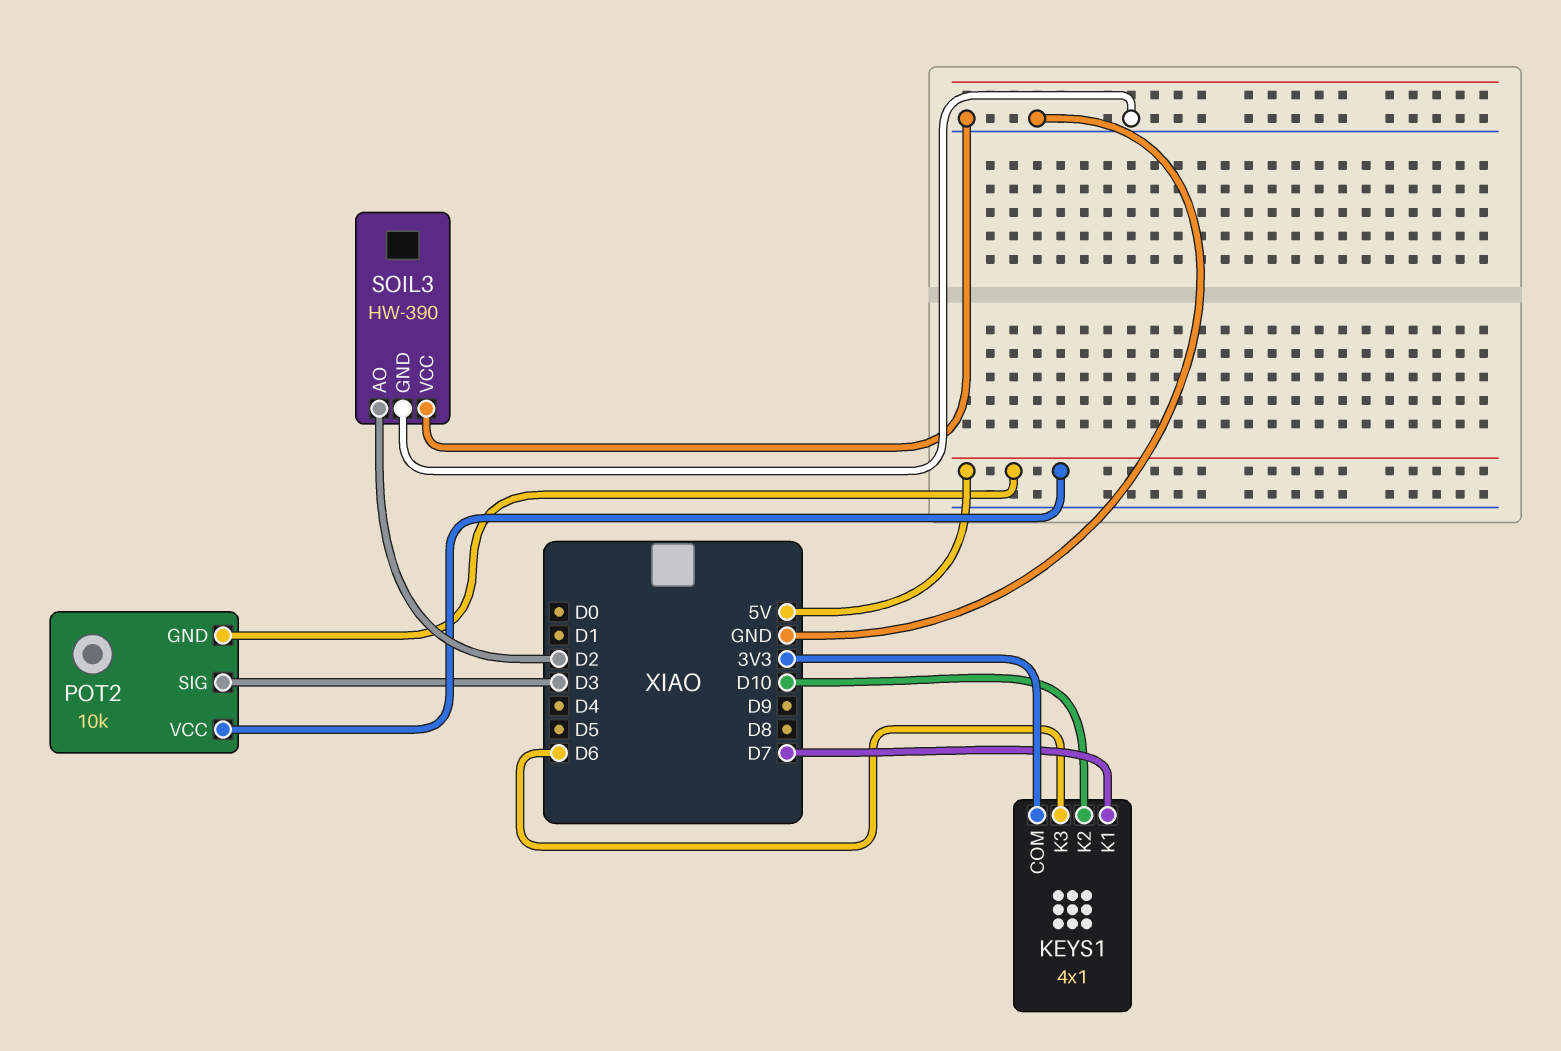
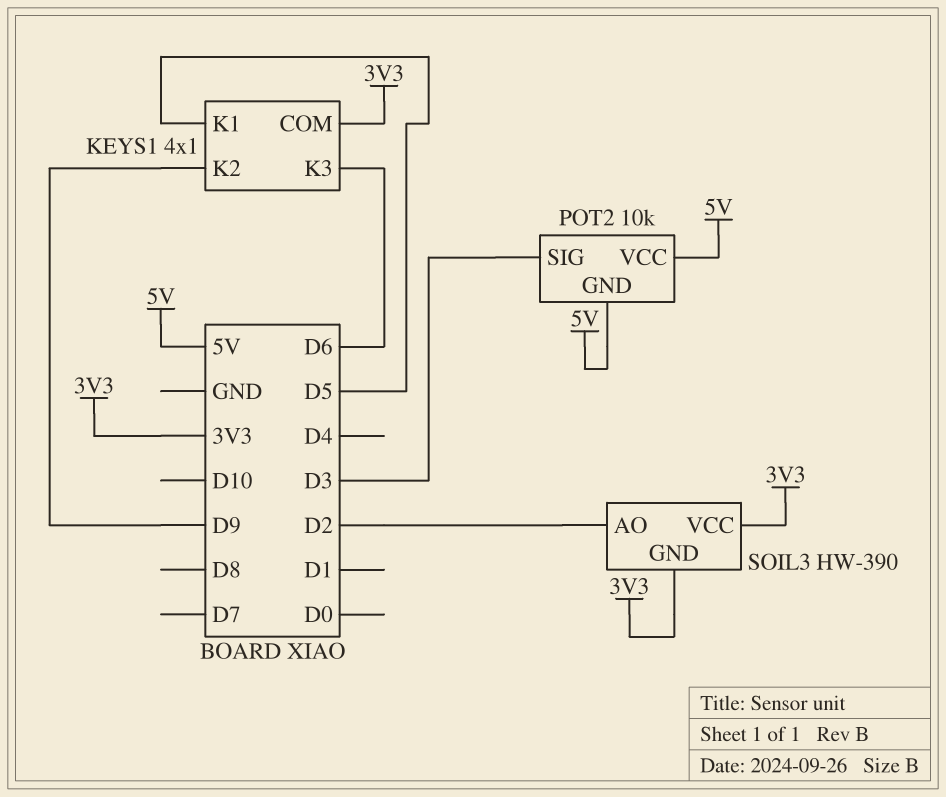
KEYS1 pin K1: D7 -> D5
KEYS1 pin K2: D10 -> D9
SOIL3 pin GND: GND -> 3V3
SOIL3 pin VCC: GND -> 3V3

